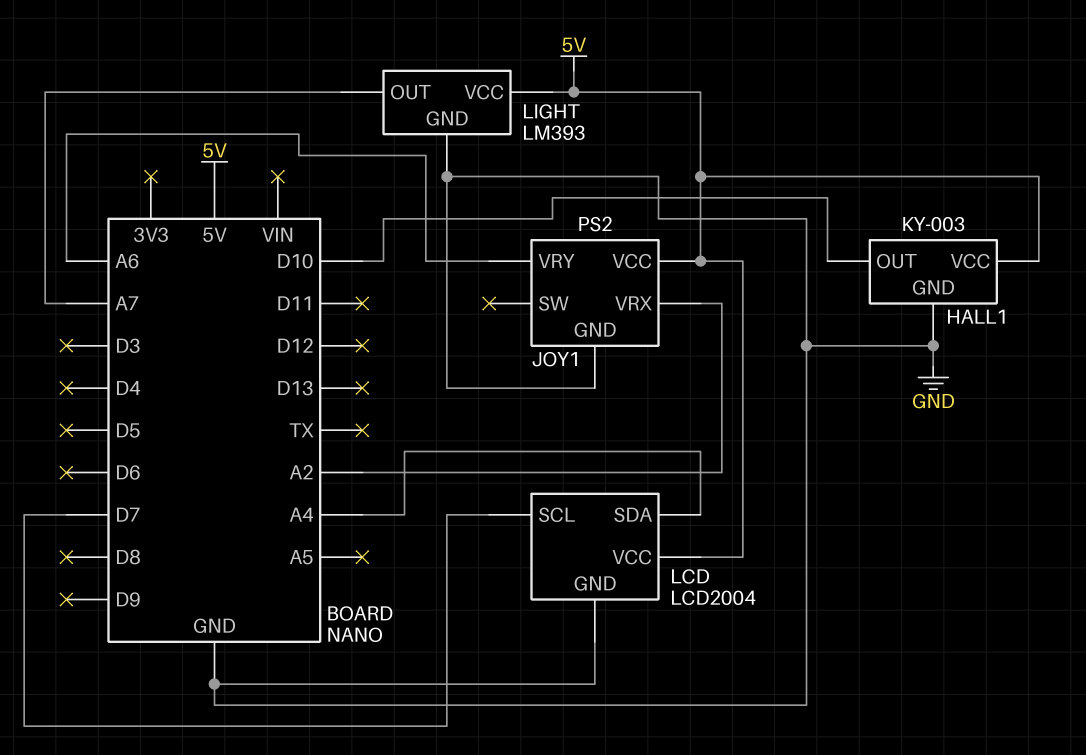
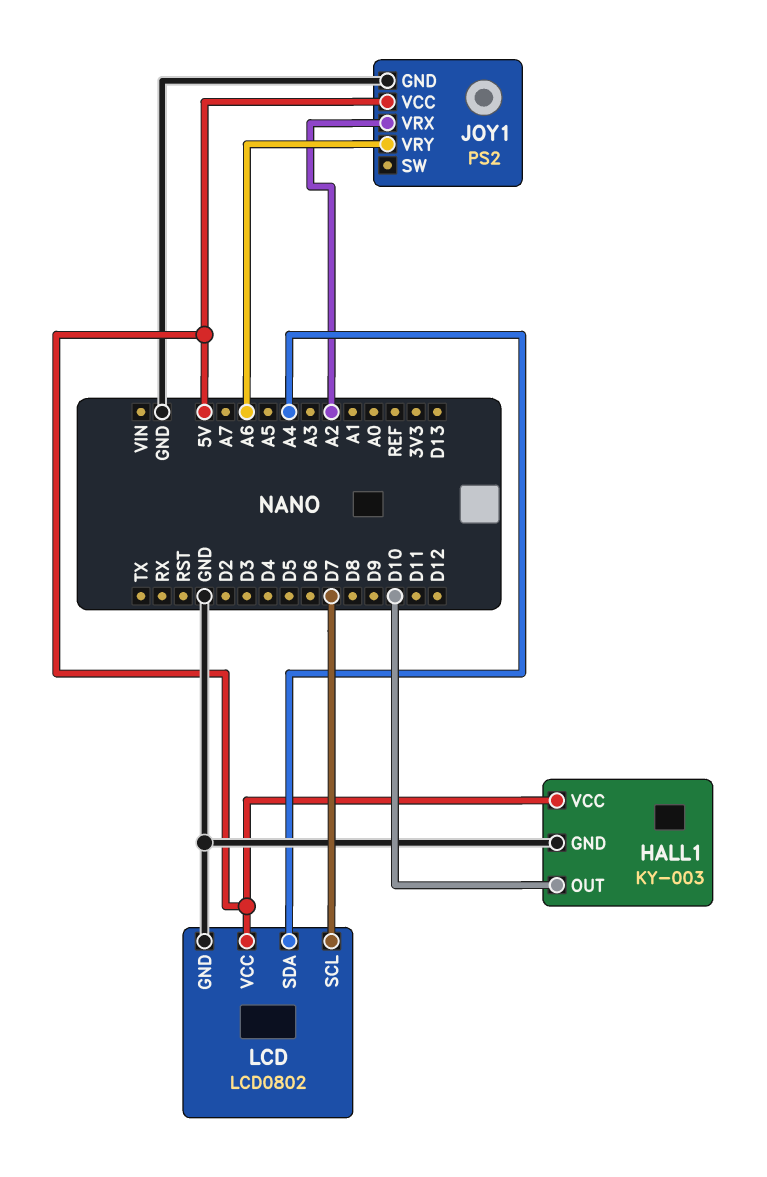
LCD: LCD2004 -> LCD0802
LIGHT: LM393 -> none
LIGHT pin GND: GND -> none
LIGHT pin OUT: A7 -> none
LIGHT pin VCC: 5V -> none

